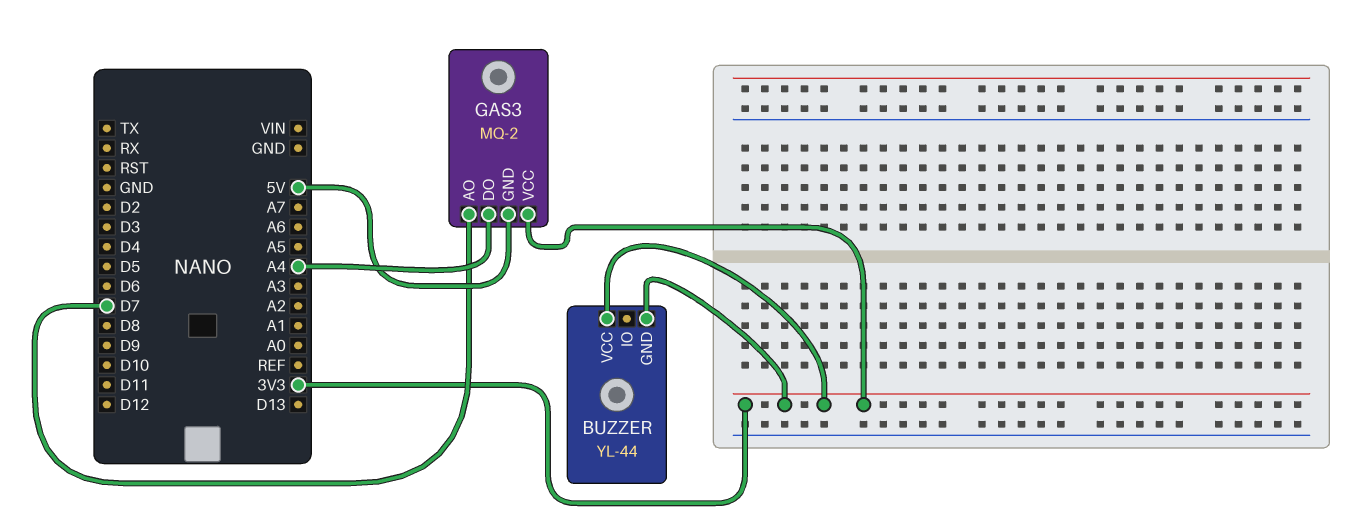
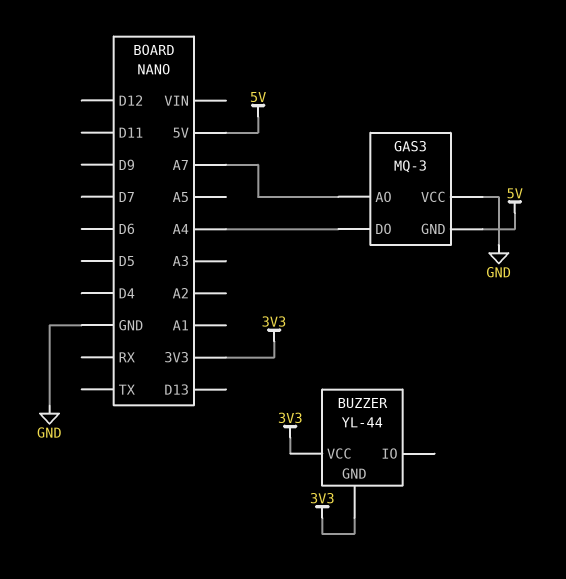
GAS3: MQ-2 -> MQ-3
GAS3 pin AO: D7 -> A7
GAS3 pin VCC: 3V3 -> GND

